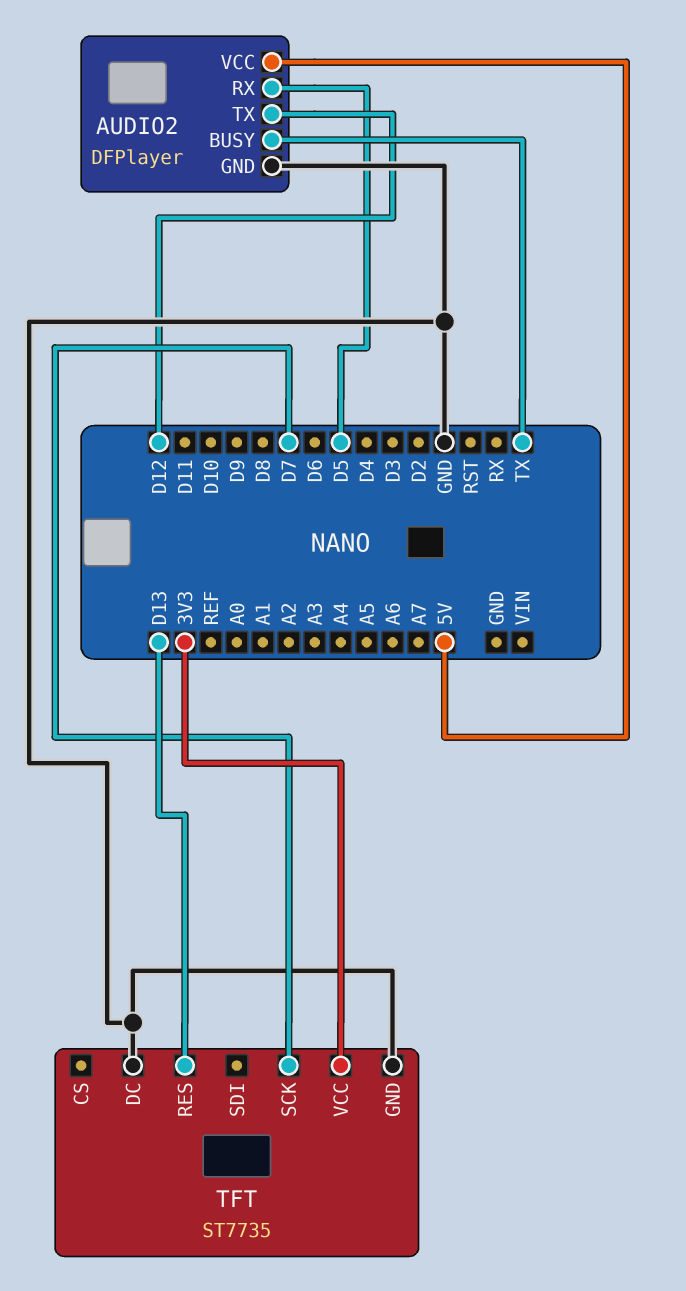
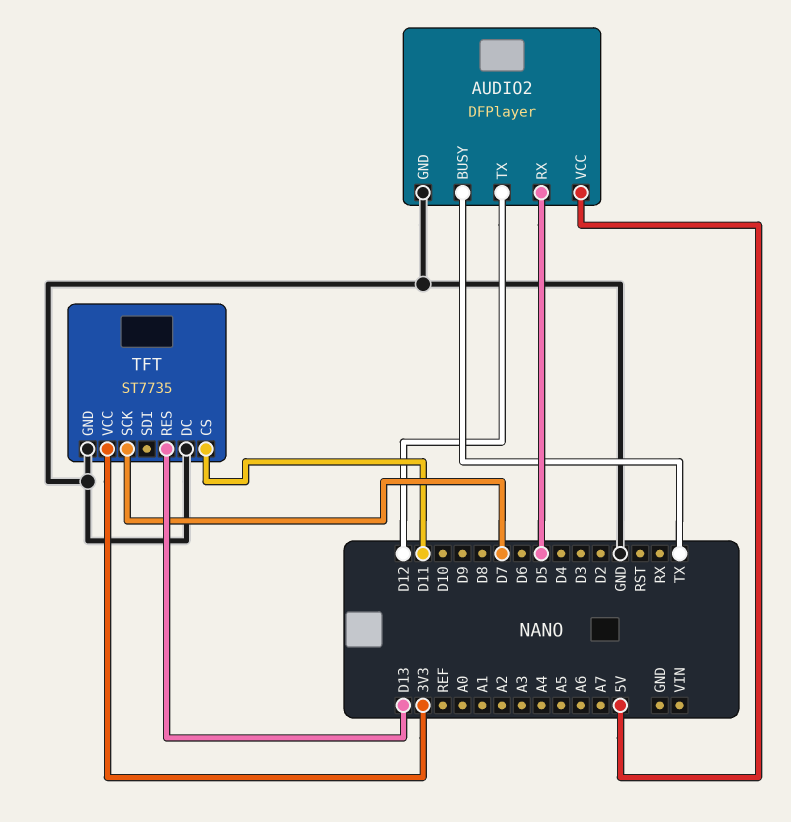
TFT pin CS: none -> D11

